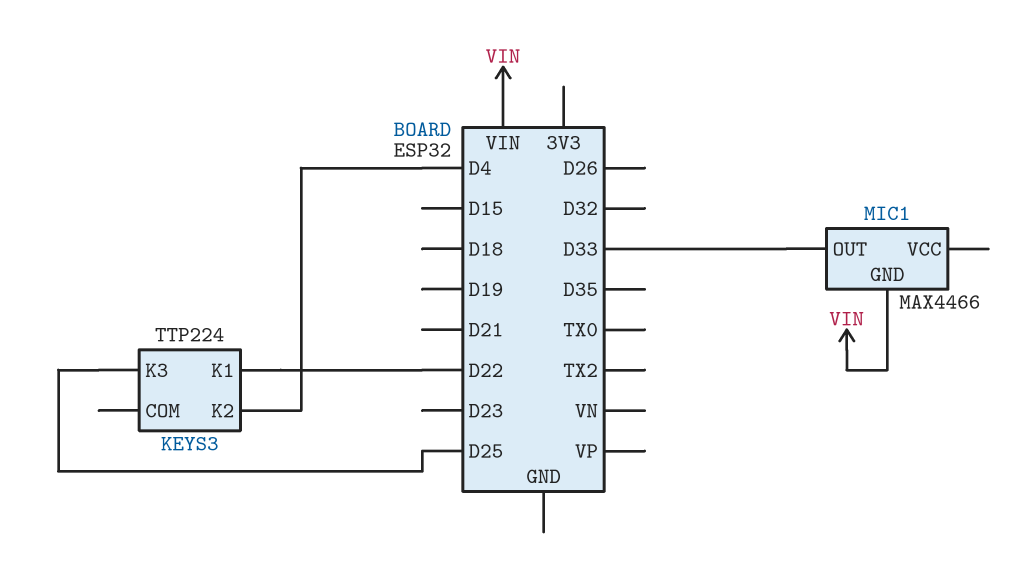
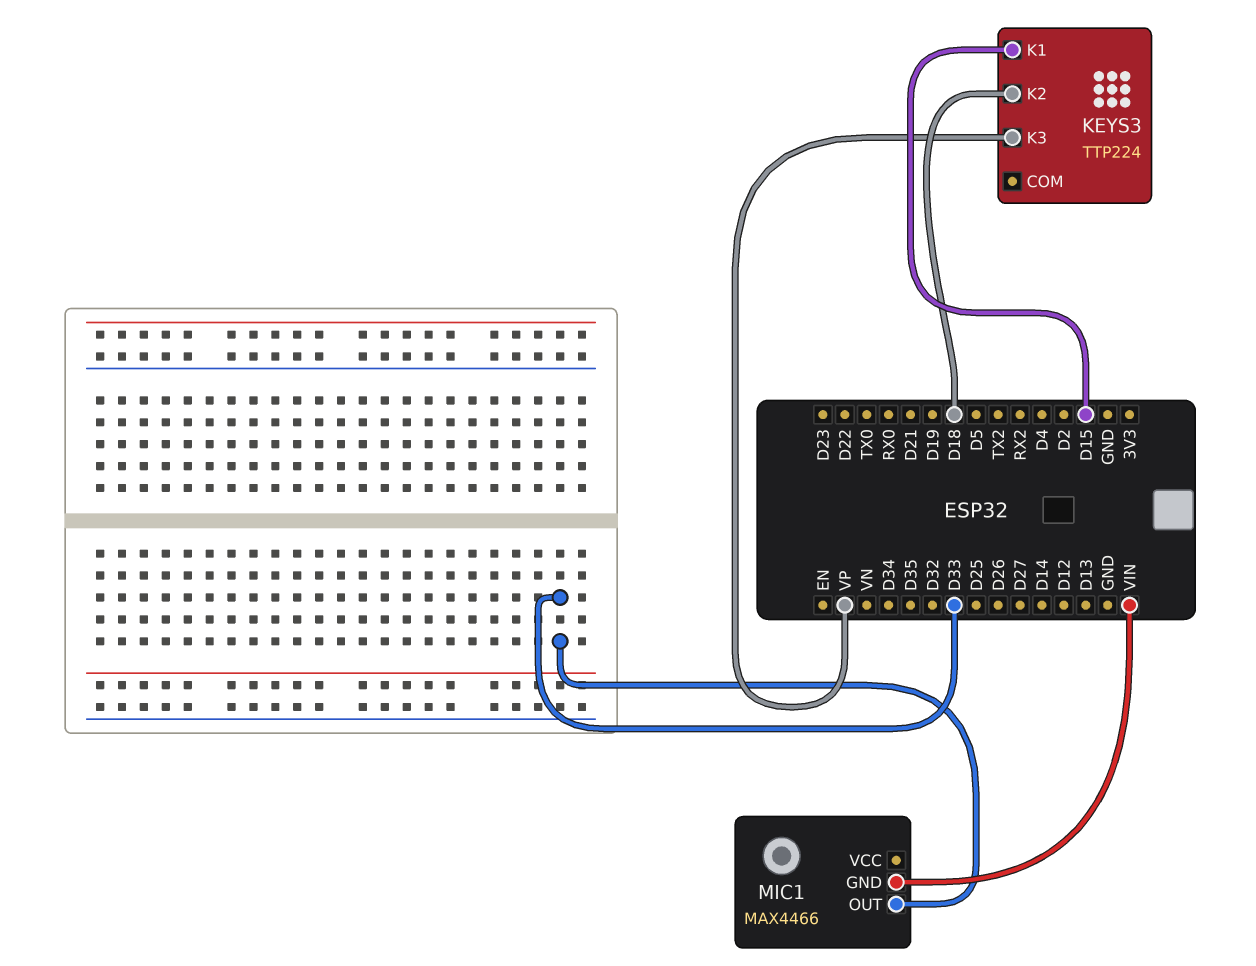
KEYS3 pin K1: D22 -> D15
KEYS3 pin K2: D4 -> D18
KEYS3 pin K3: D25 -> VP

